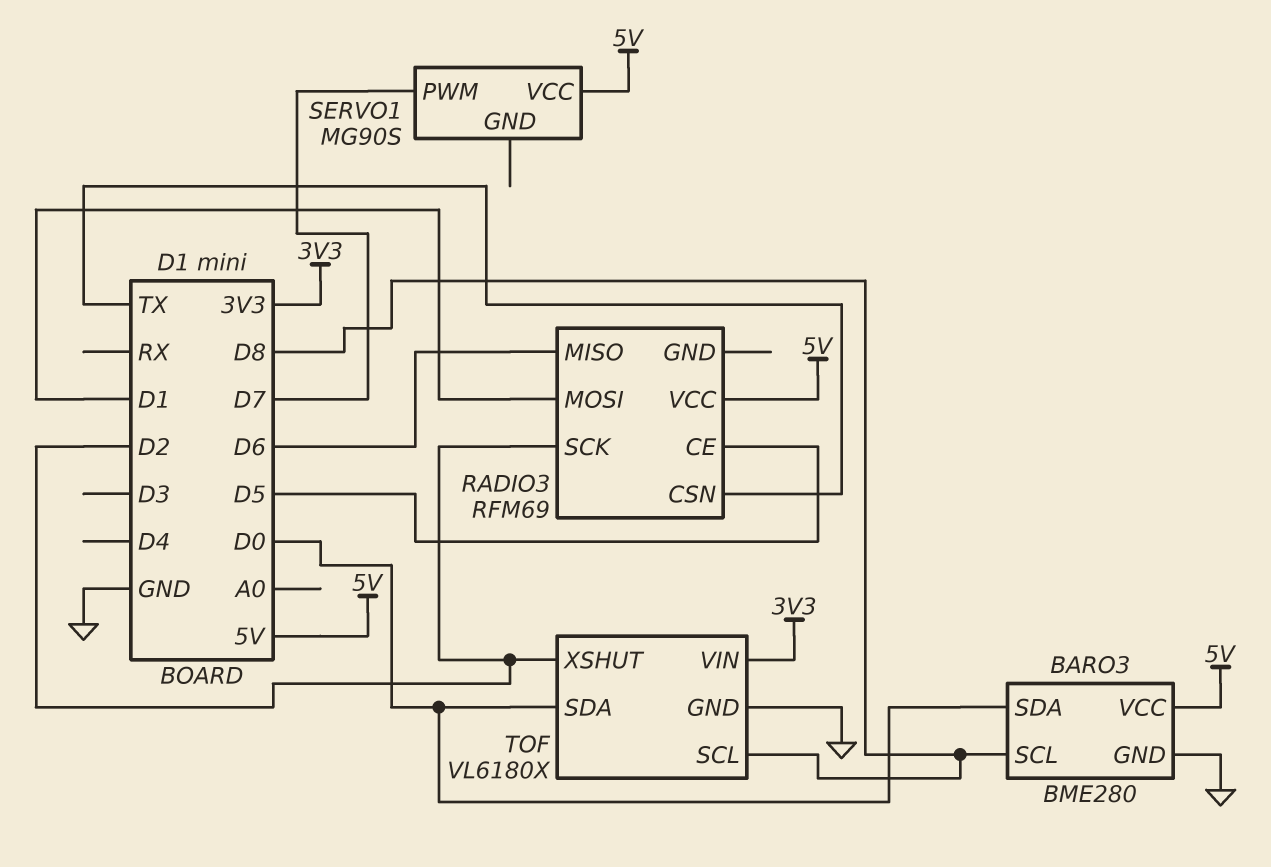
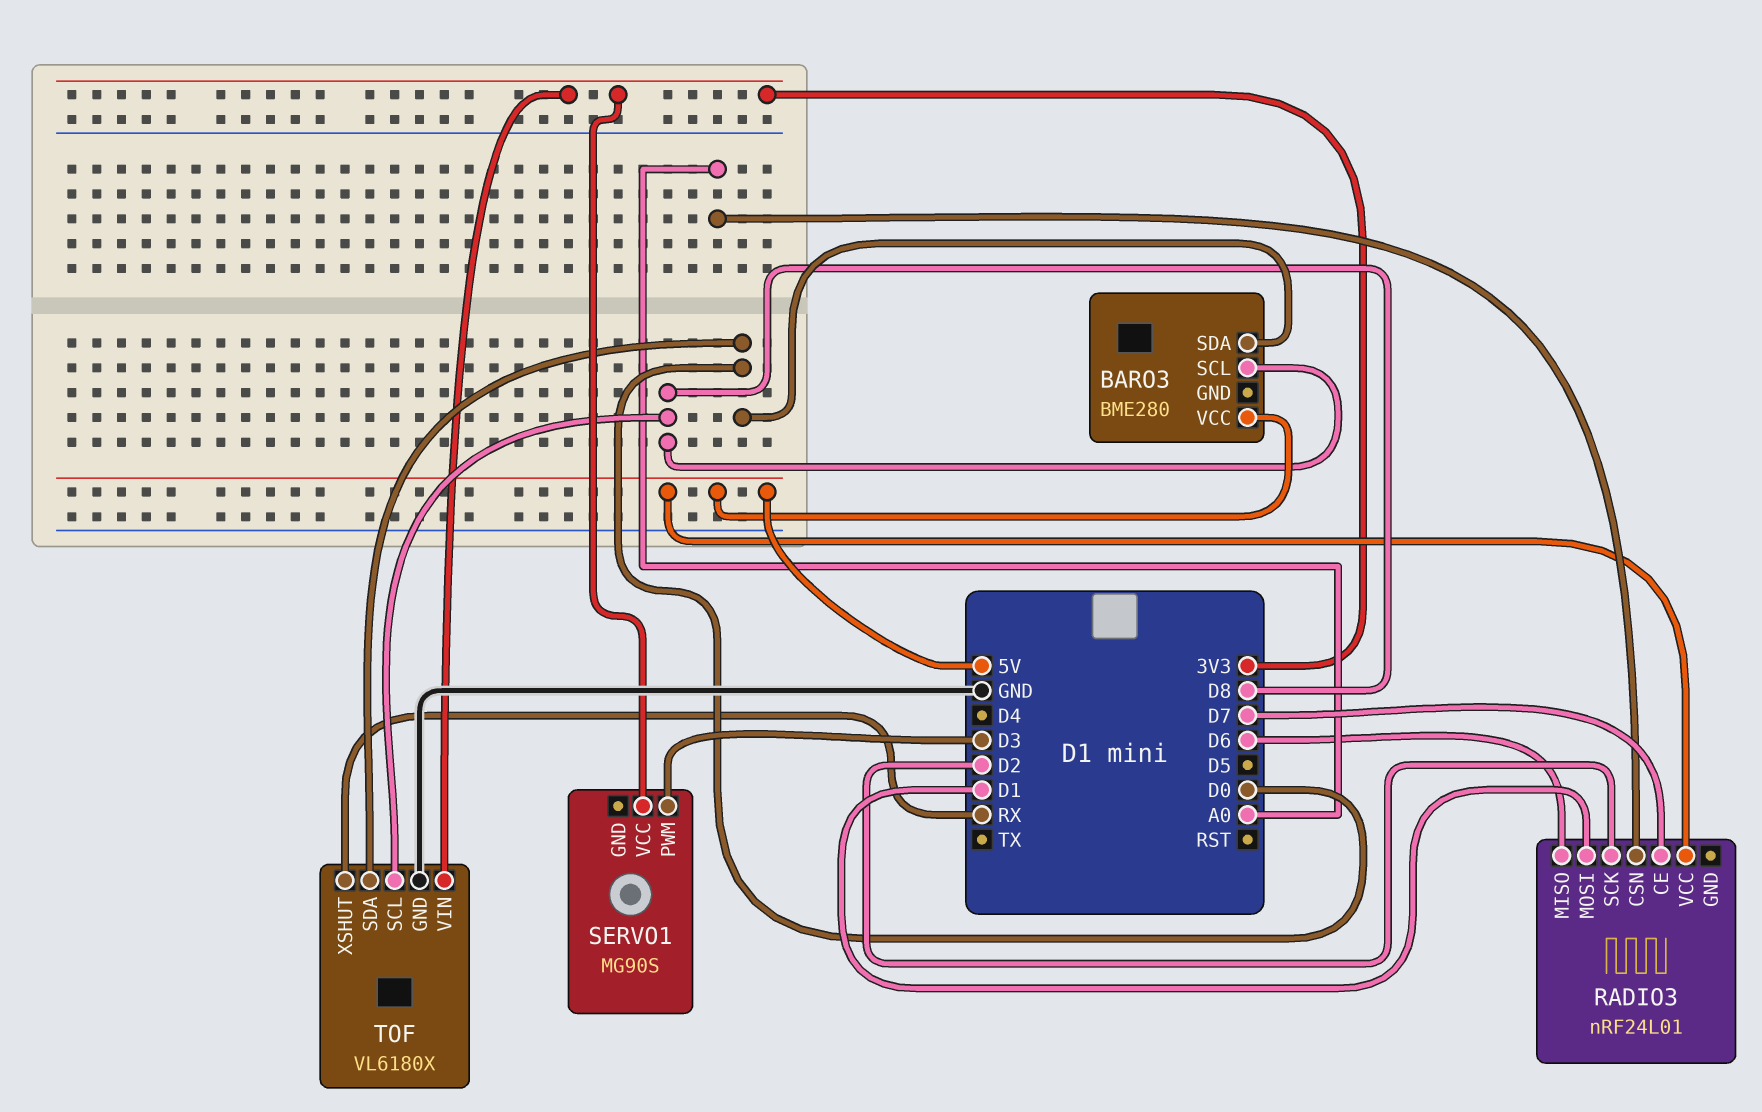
BARO3 pin GND: GND -> none
RADIO3: RFM69 -> nRF24L01
RADIO3 pin CE: D5 -> D7
RADIO3 pin CSN: TX -> A0
SERVO1 pin PWM: D7 -> D3
SERVO1 pin VCC: 5V -> 3V3
TOF pin XSHUT: D2 -> RX

